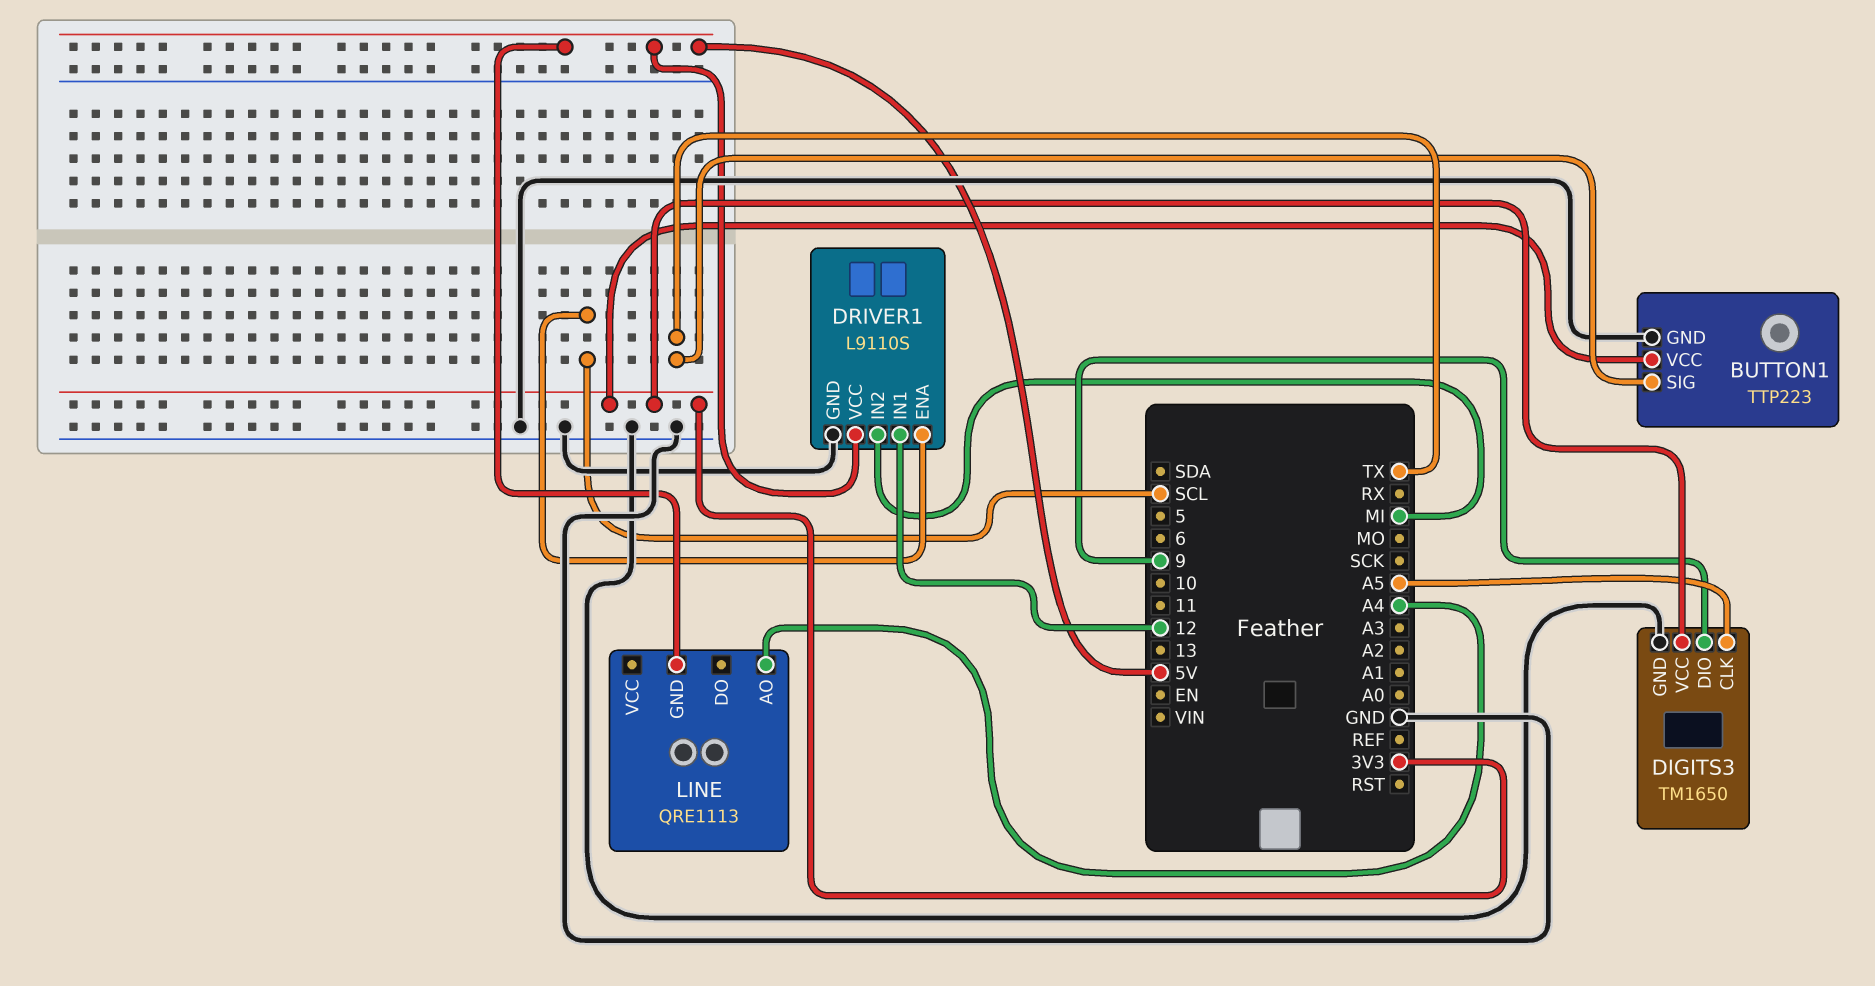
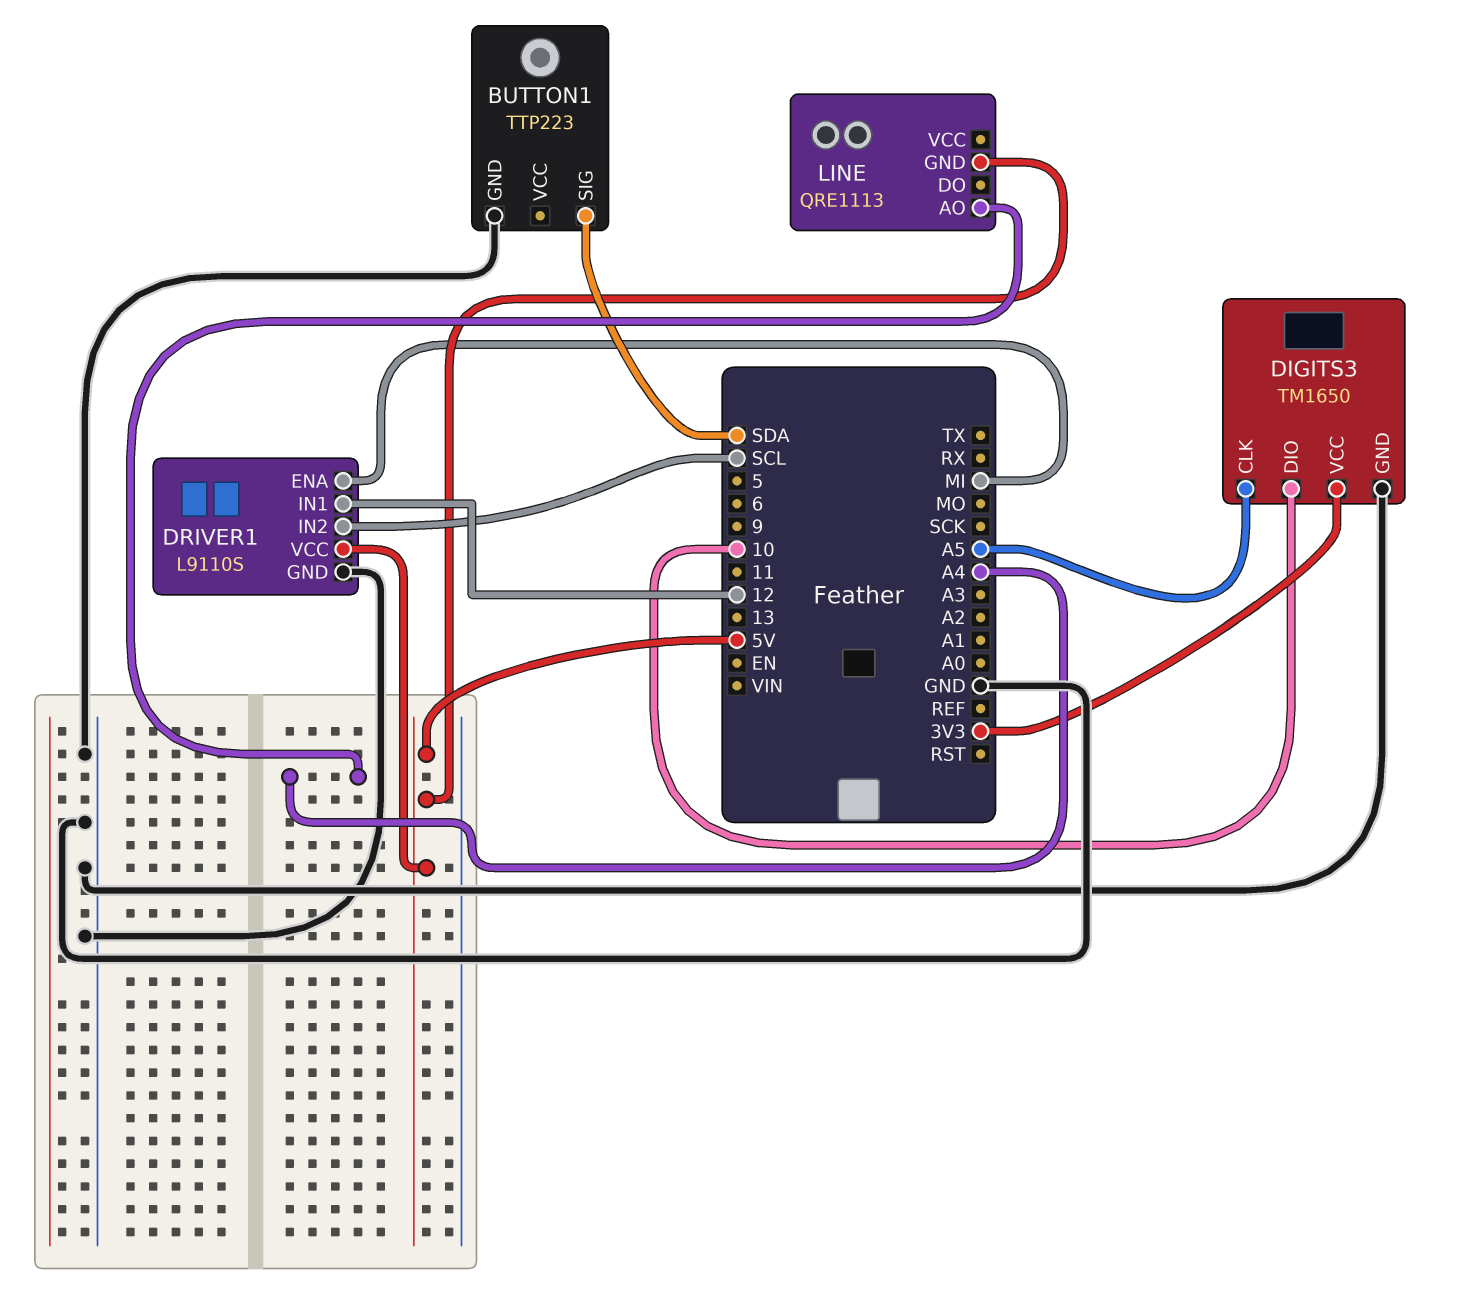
BUTTON1 pin SIG: TX -> SDA
BUTTON1 pin VCC: 3V3 -> none
DIGITS3 pin DIO: 9 -> 10
DRIVER1 pin ENA: SCL -> MI
DRIVER1 pin IN2: MI -> SCL

